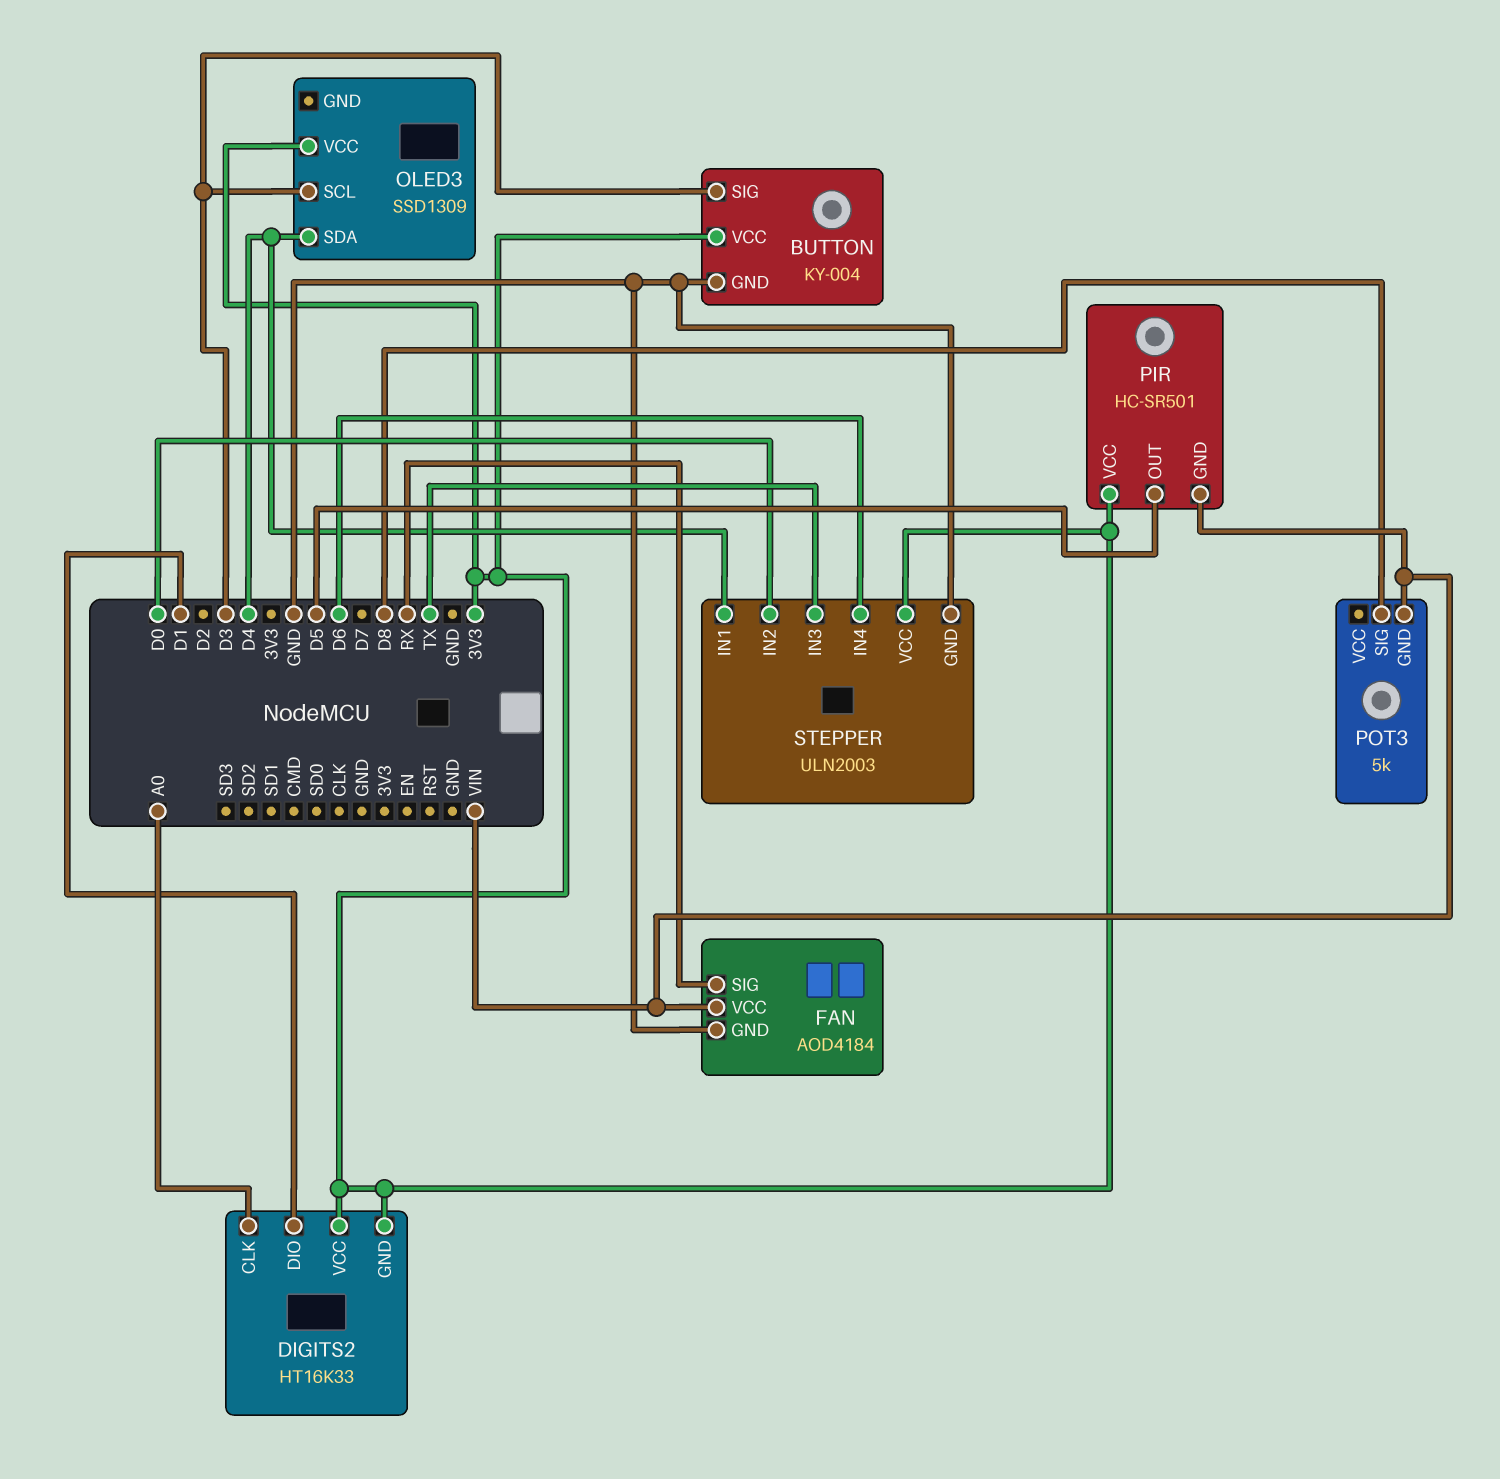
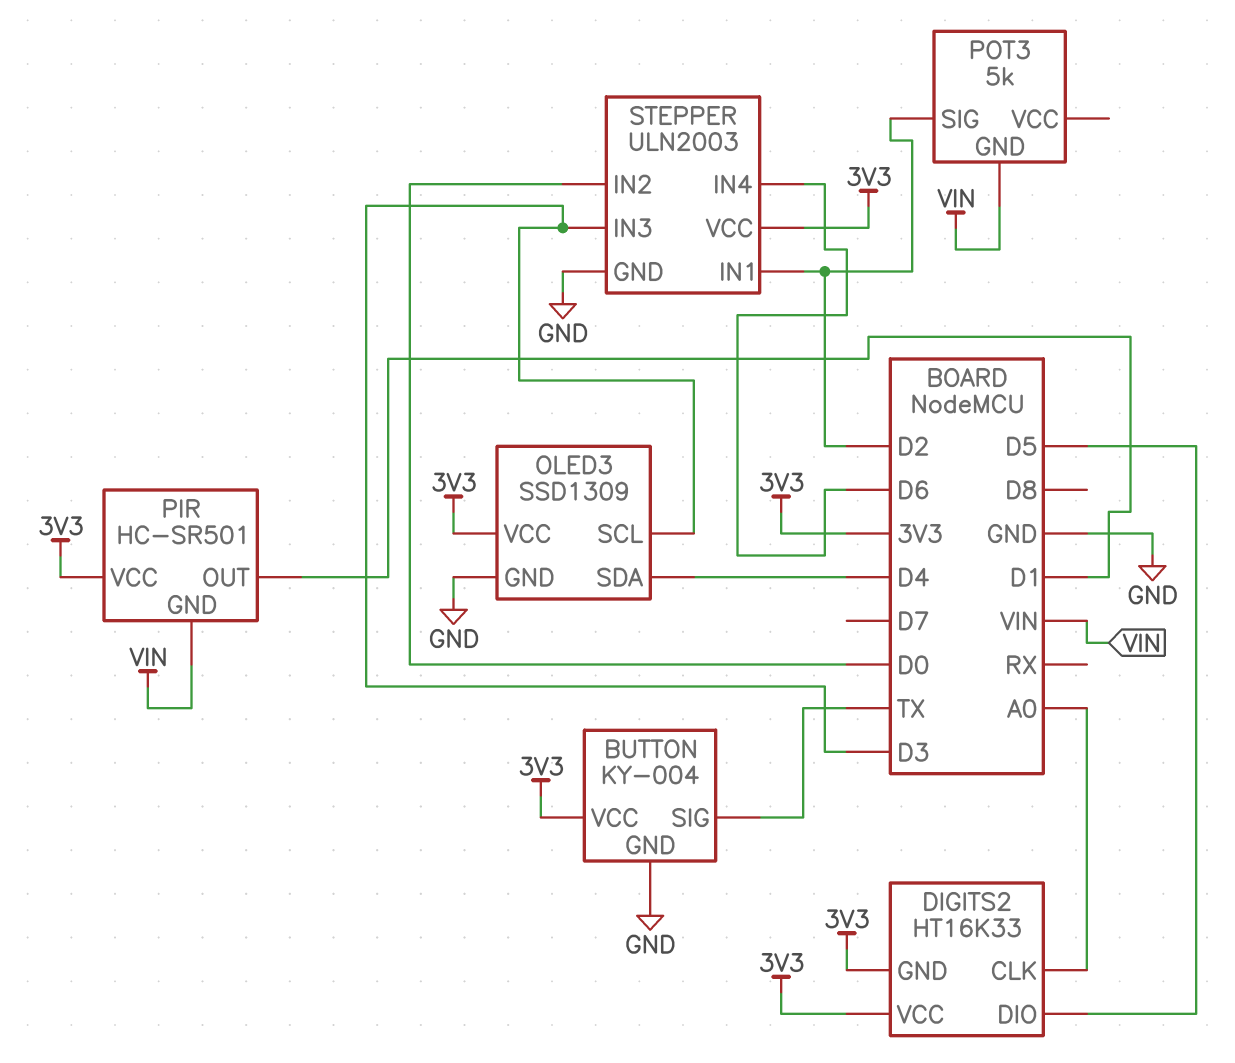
BUTTON pin SIG: D3 -> TX
DIGITS2 pin DIO: D1 -> D5
FAN: AOD4184 -> none
FAN pin GND: GND -> none
FAN pin SIG: RX -> none
FAN pin VCC: VIN -> none
OLED3 pin GND: none -> GND
PIR pin OUT: D5 -> D1
POT3 pin SIG: D8 -> D2
STEPPER pin IN1: D4 -> D2
STEPPER pin IN3: TX -> D3

